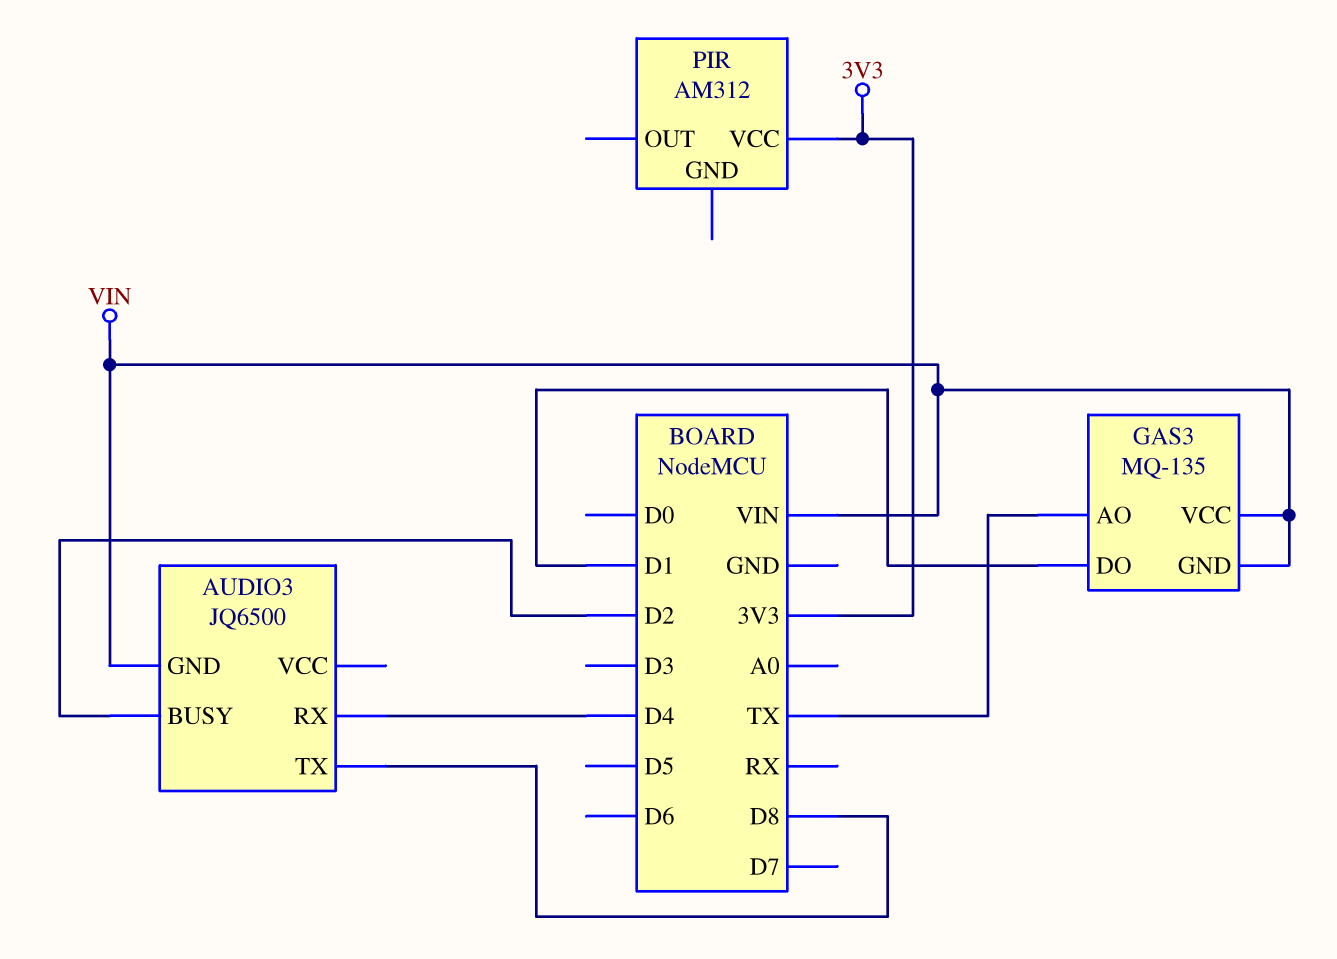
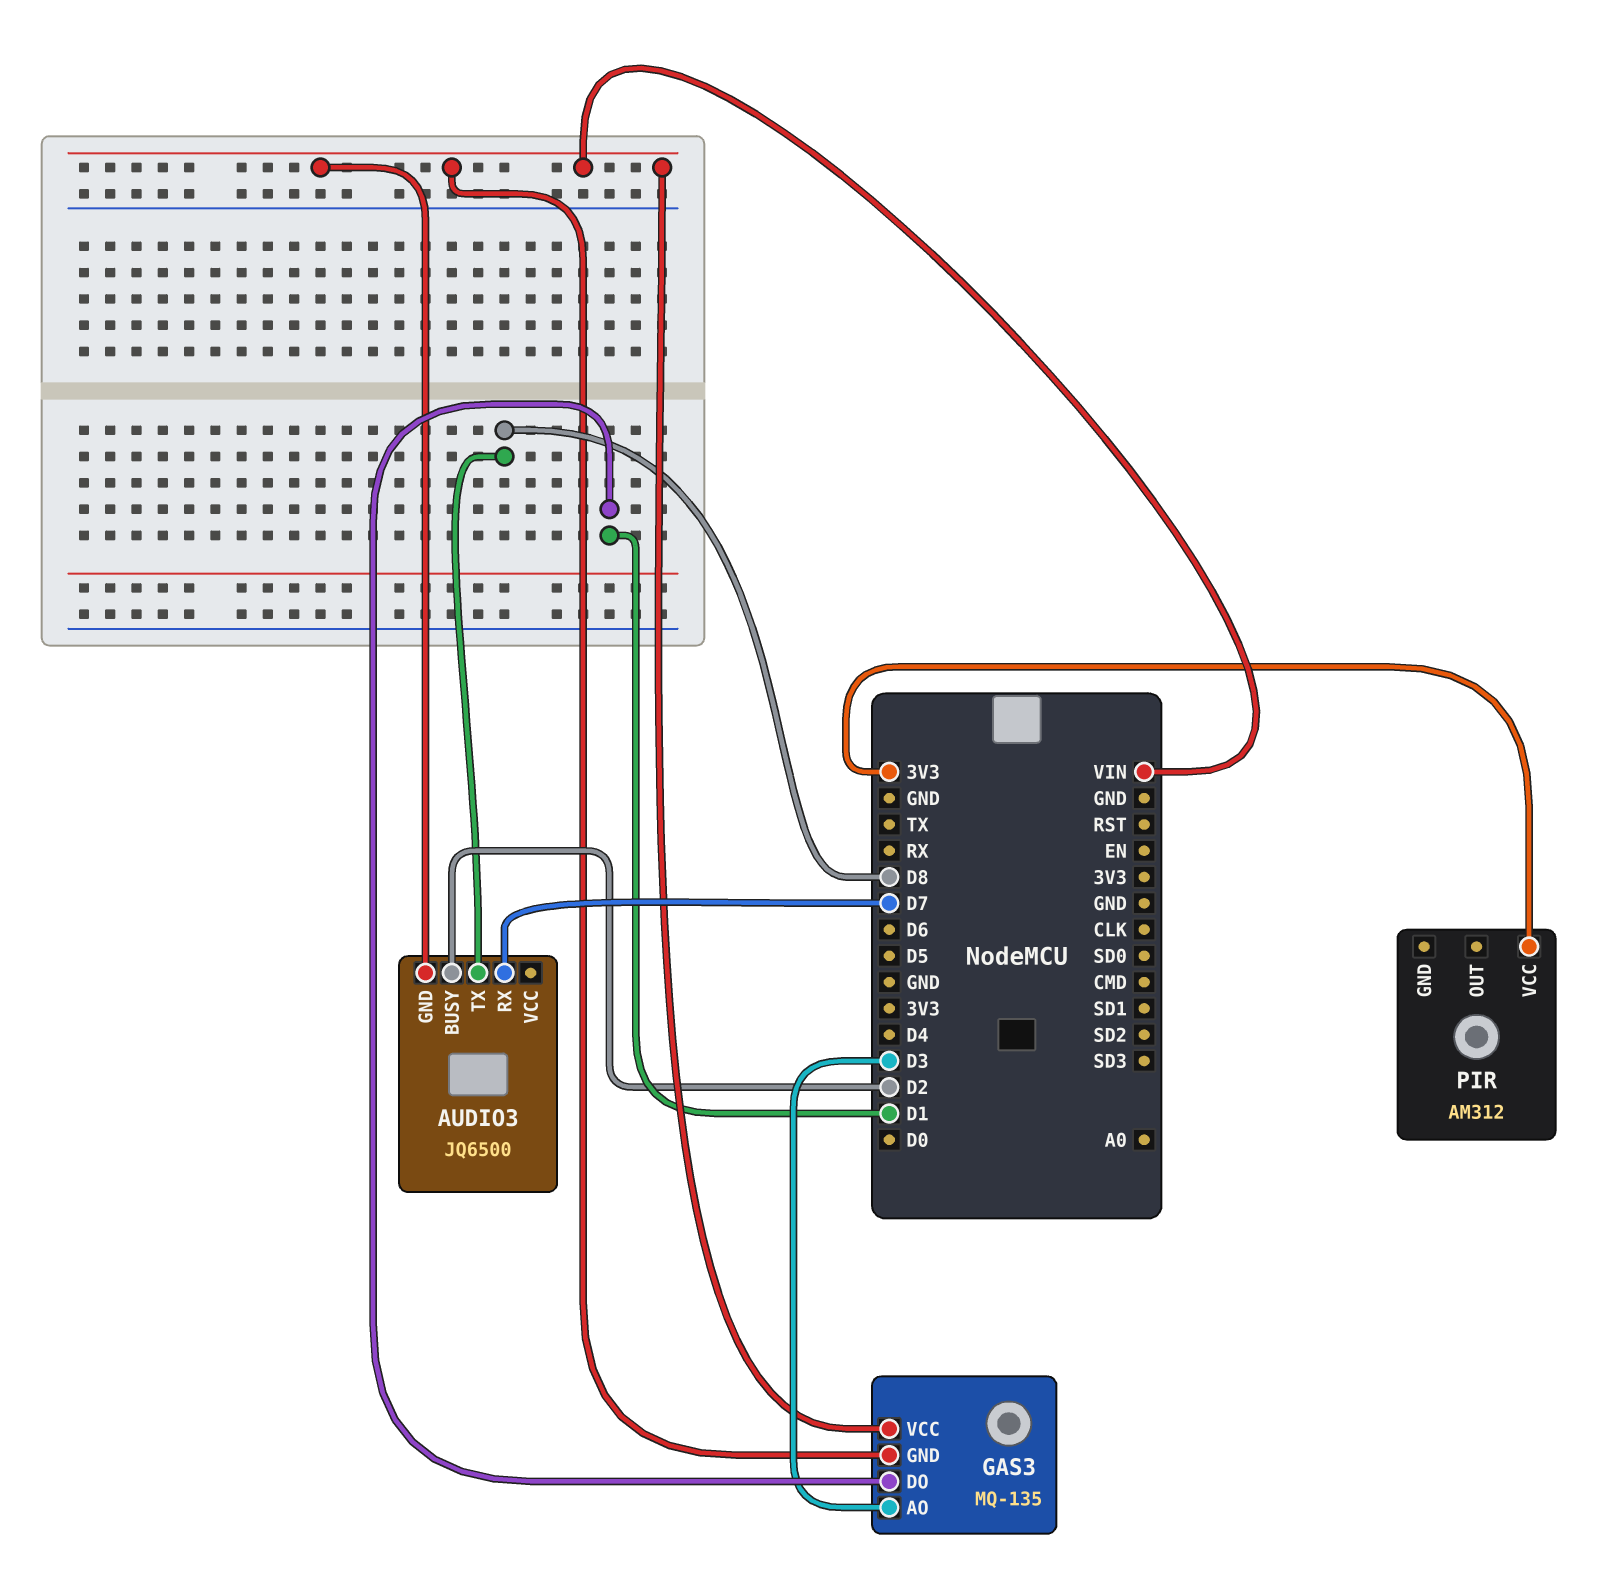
AUDIO3 pin RX: D4 -> D7
GAS3 pin AO: TX -> D3

